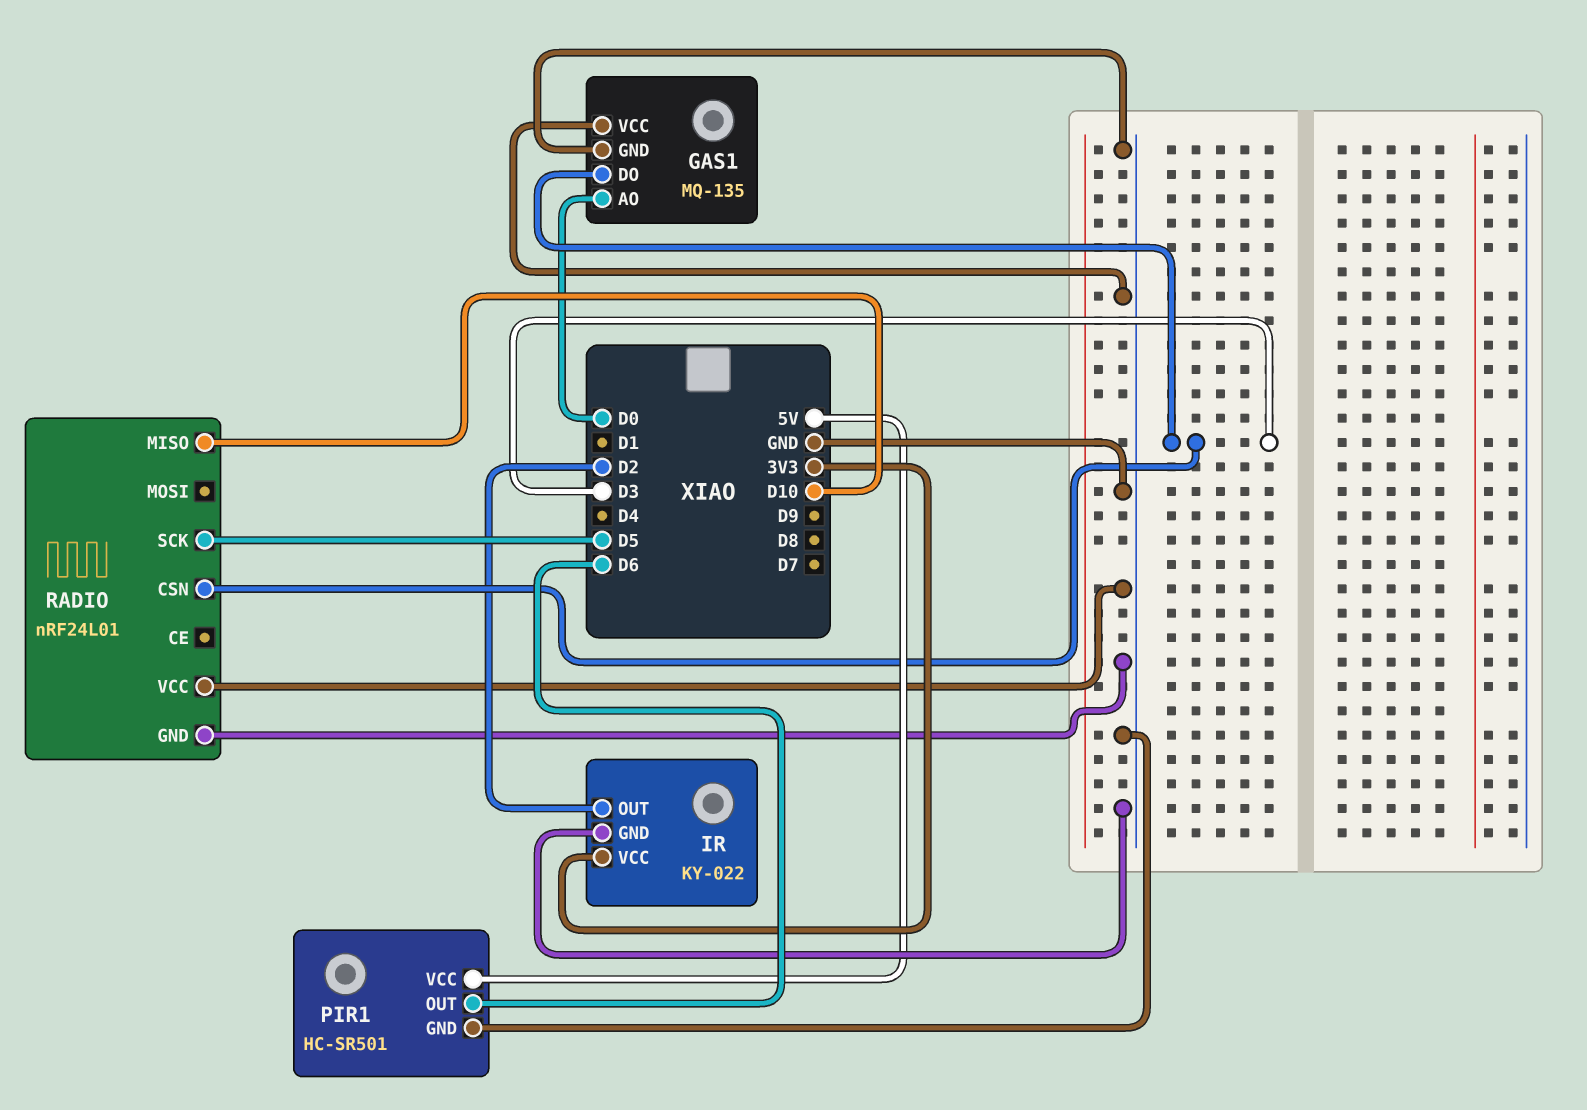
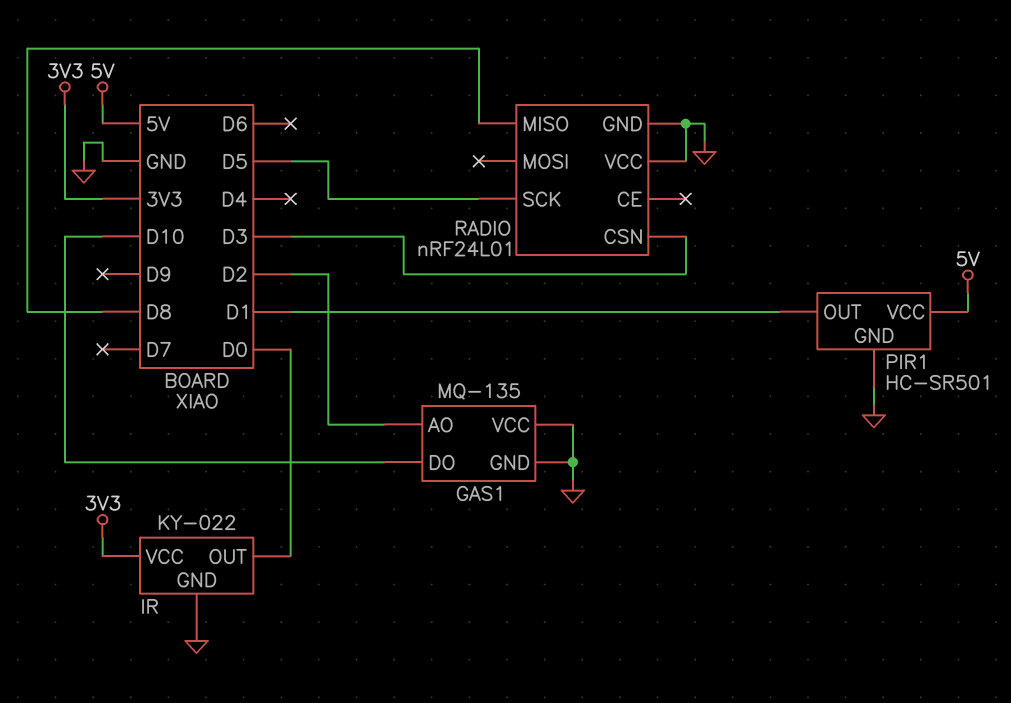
GAS1 pin AO: D0 -> D2
GAS1 pin DO: D3 -> D10
IR pin OUT: D2 -> D0
PIR1 pin OUT: D6 -> D1
RADIO pin MISO: D10 -> D8

